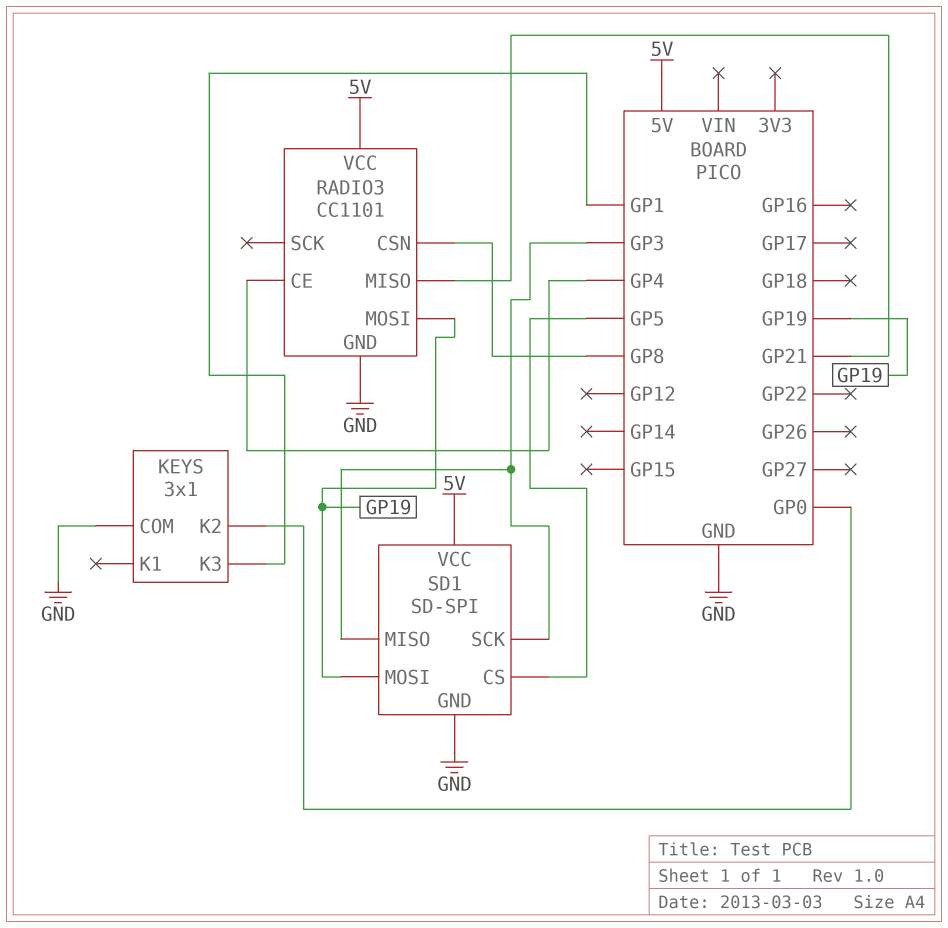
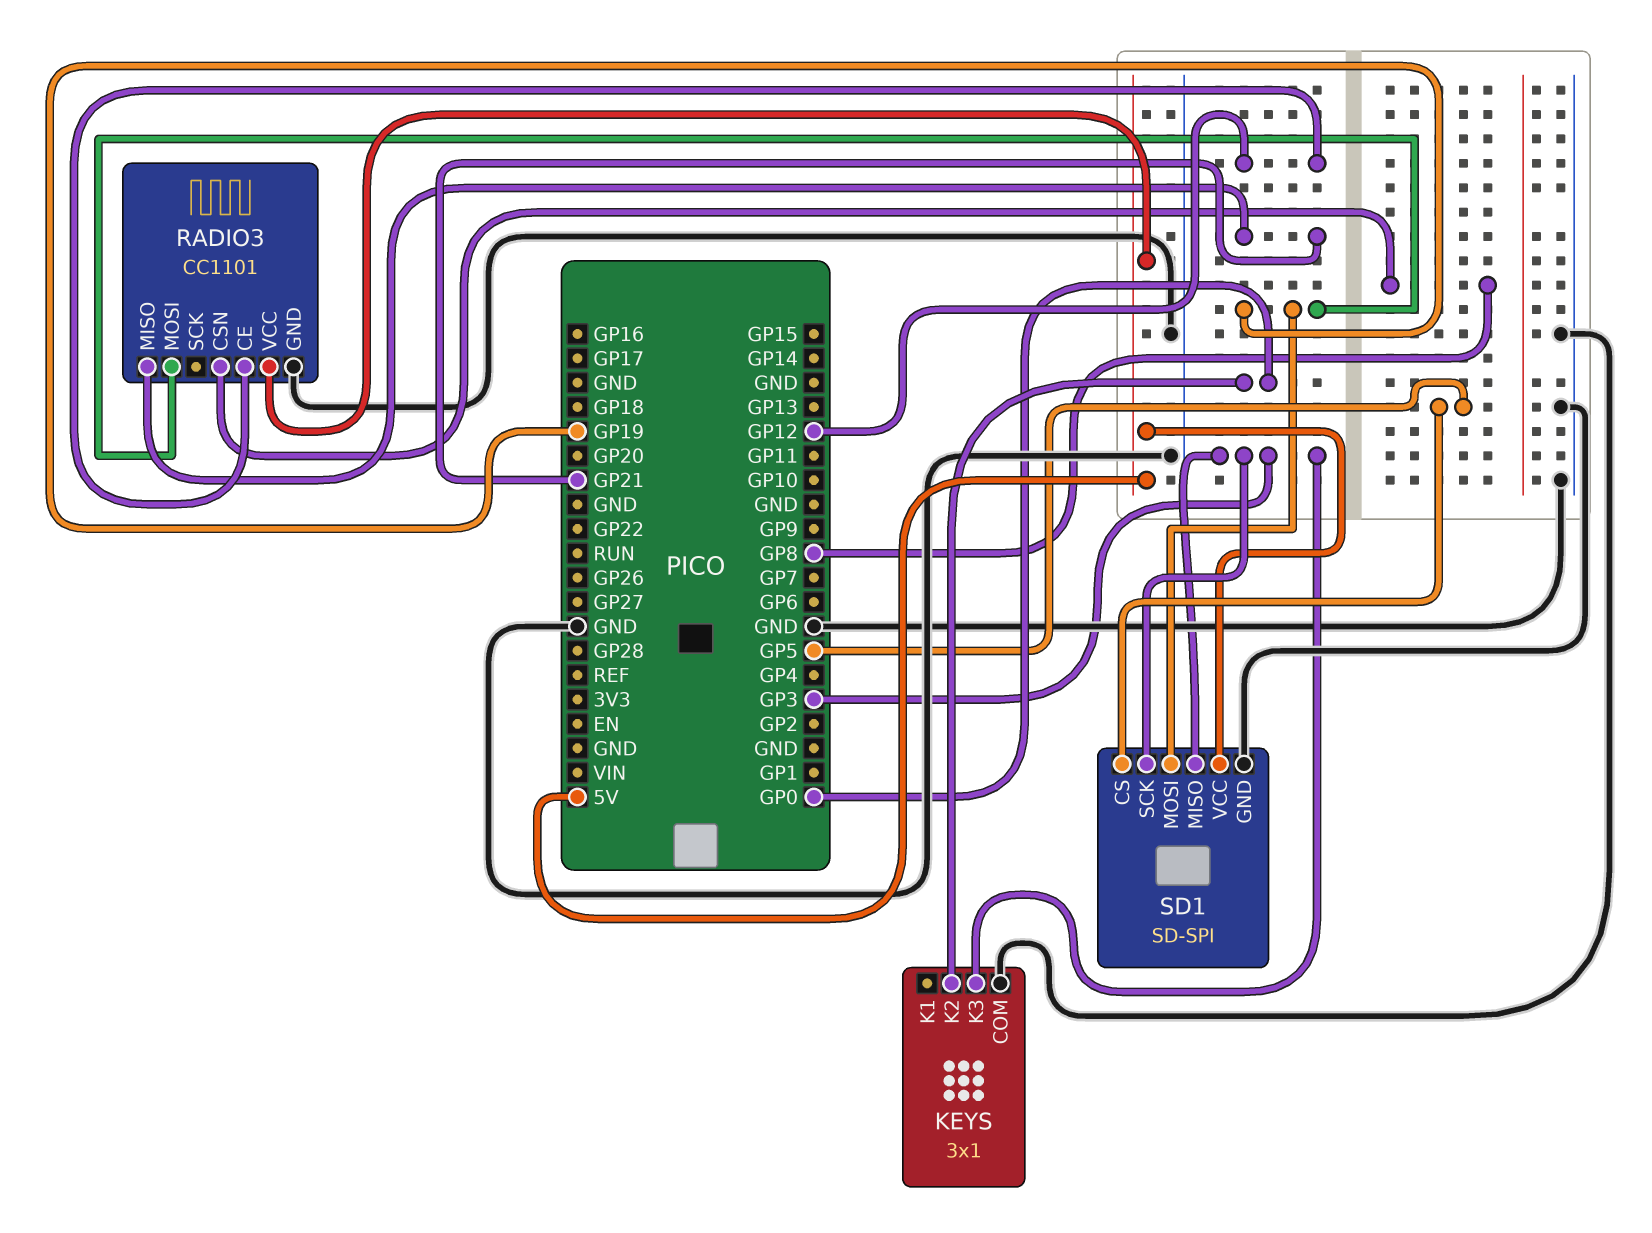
KEYS pin K3: GP1 -> GP3
RADIO3 pin CE: GP4 -> GP12

